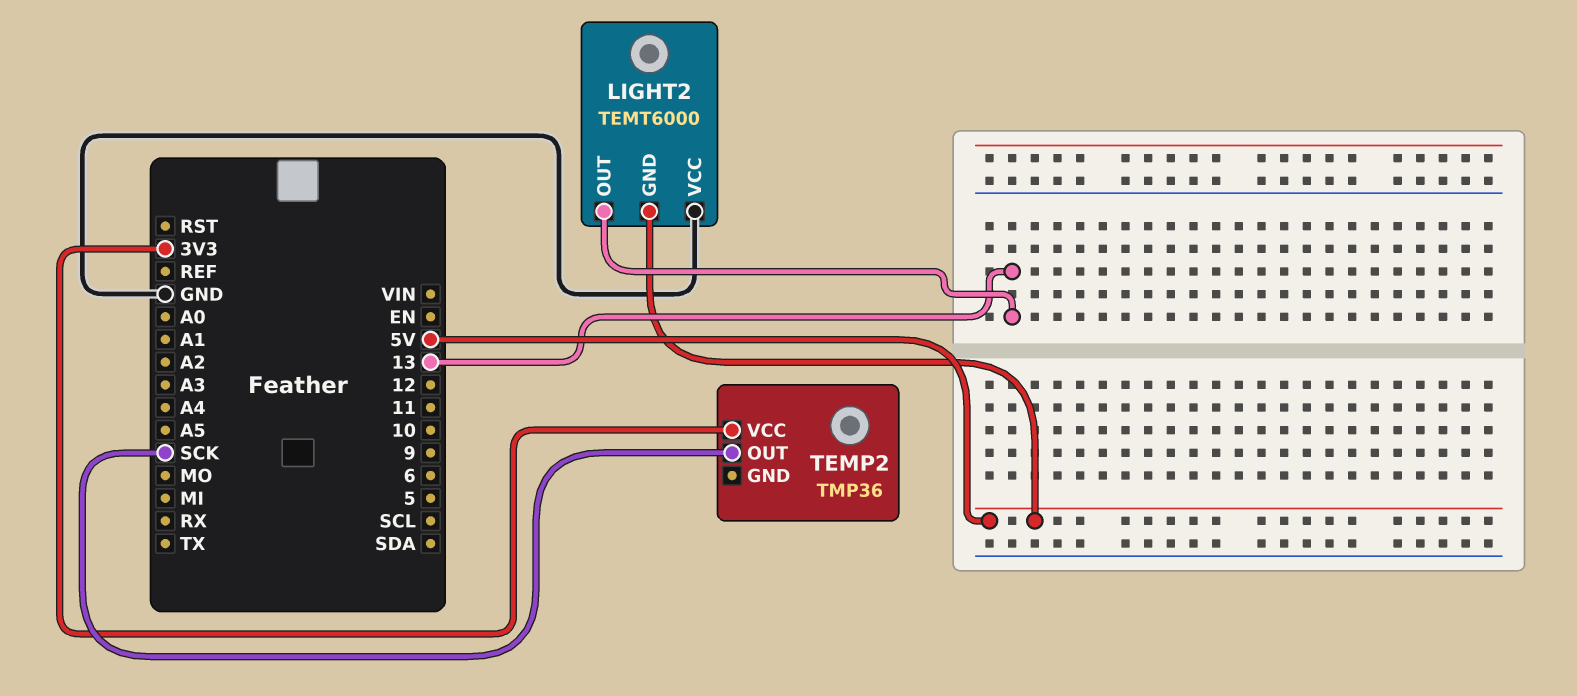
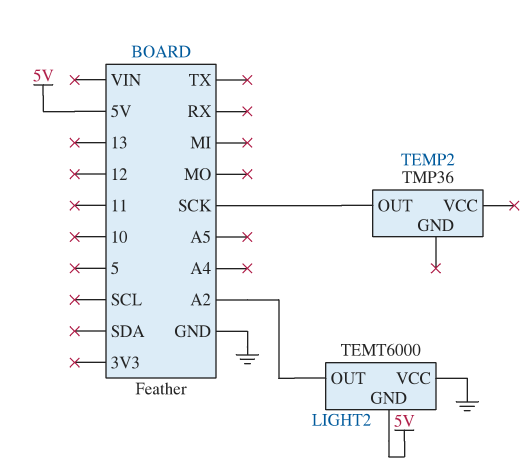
LIGHT2 pin OUT: 13 -> A2
TEMP2 pin VCC: 3V3 -> none

